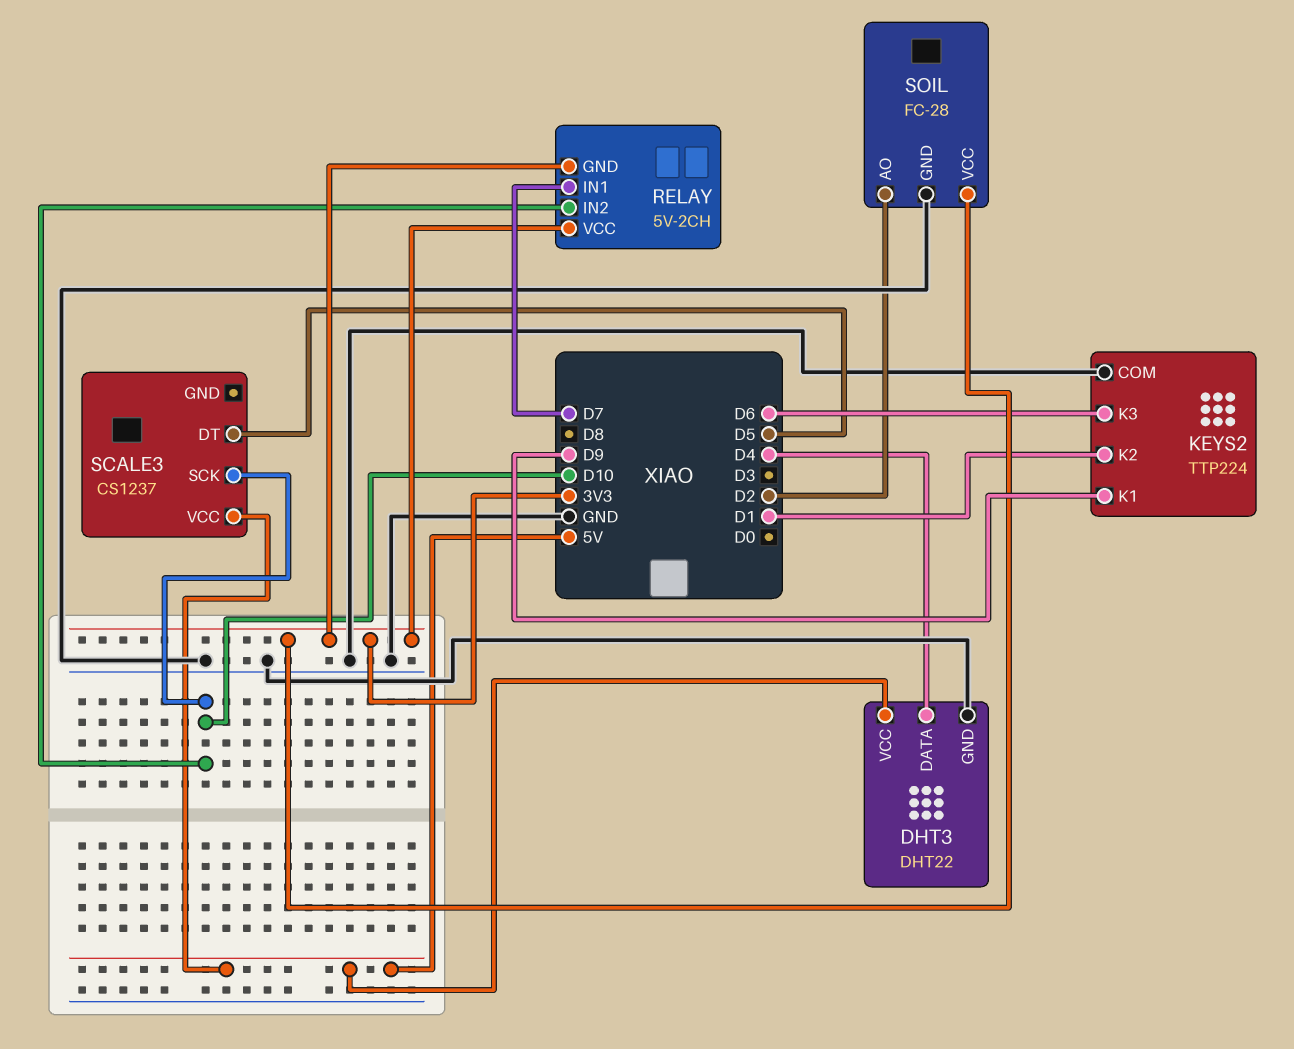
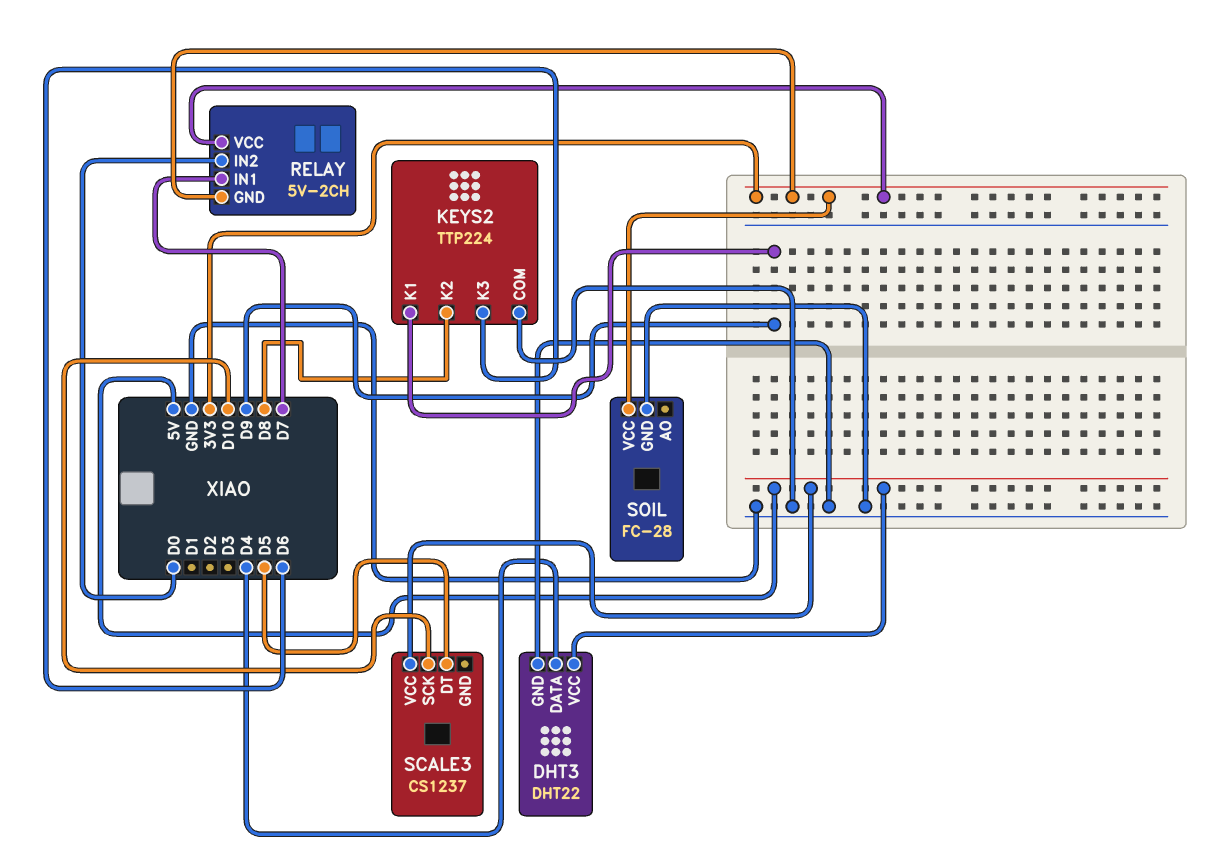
KEYS2 pin K2: D1 -> D8
RELAY pin IN2: D10 -> D0
SOIL pin AO: D2 -> none

